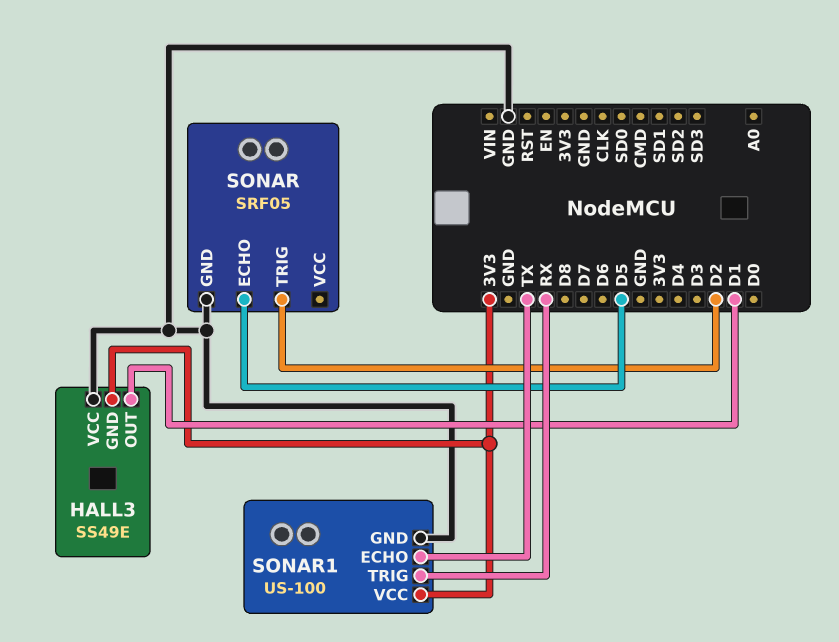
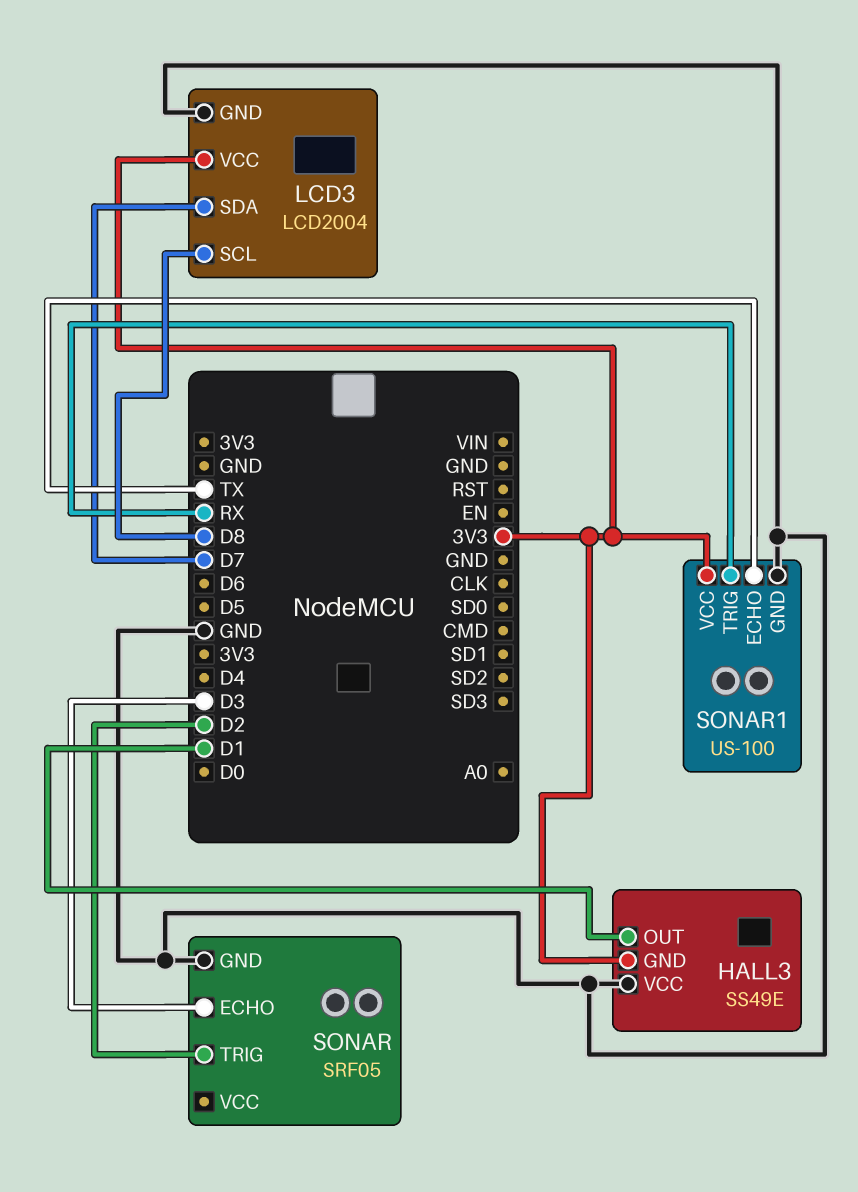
LCD3: none -> LCD2004
LCD3 pin GND: none -> GND
LCD3 pin SCL: none -> D8
LCD3 pin SDA: none -> D7
LCD3 pin VCC: none -> 3V3
SONAR pin ECHO: D5 -> D3

